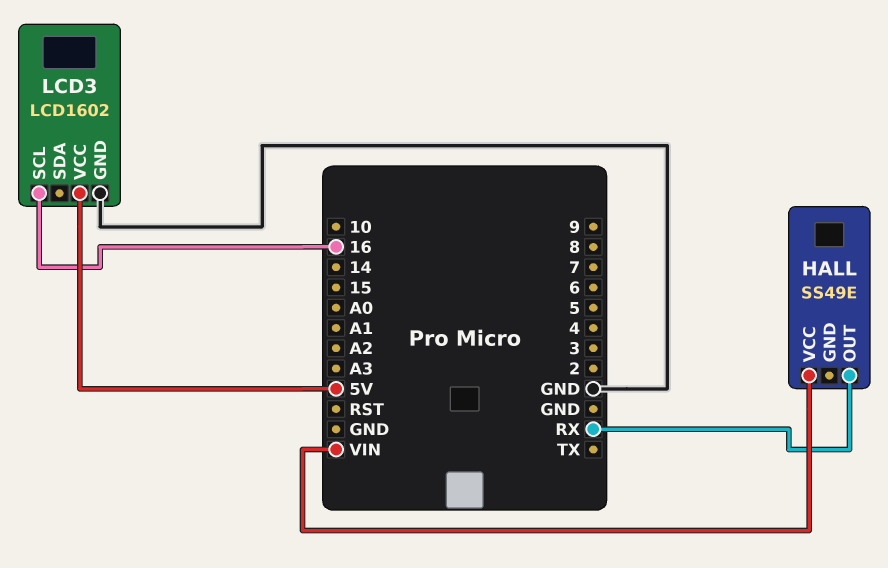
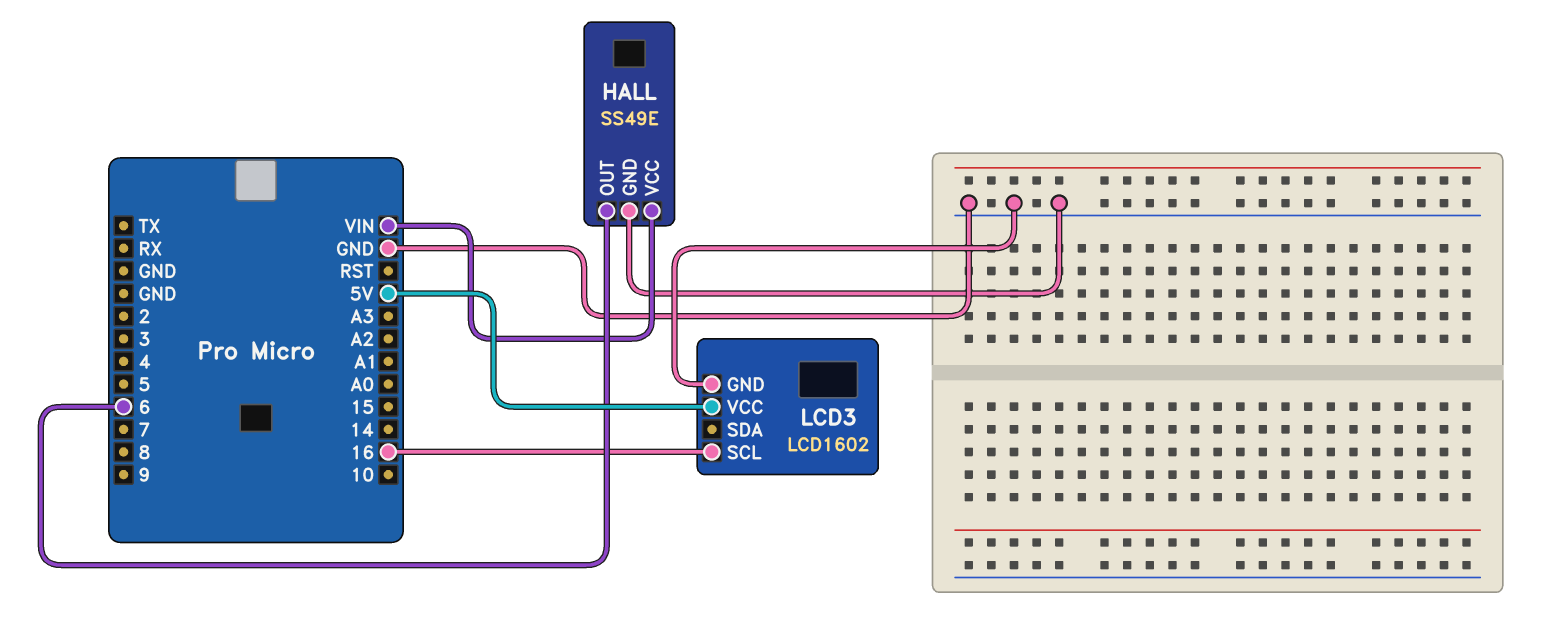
HALL pin GND: none -> GND
HALL pin OUT: RX -> 6

